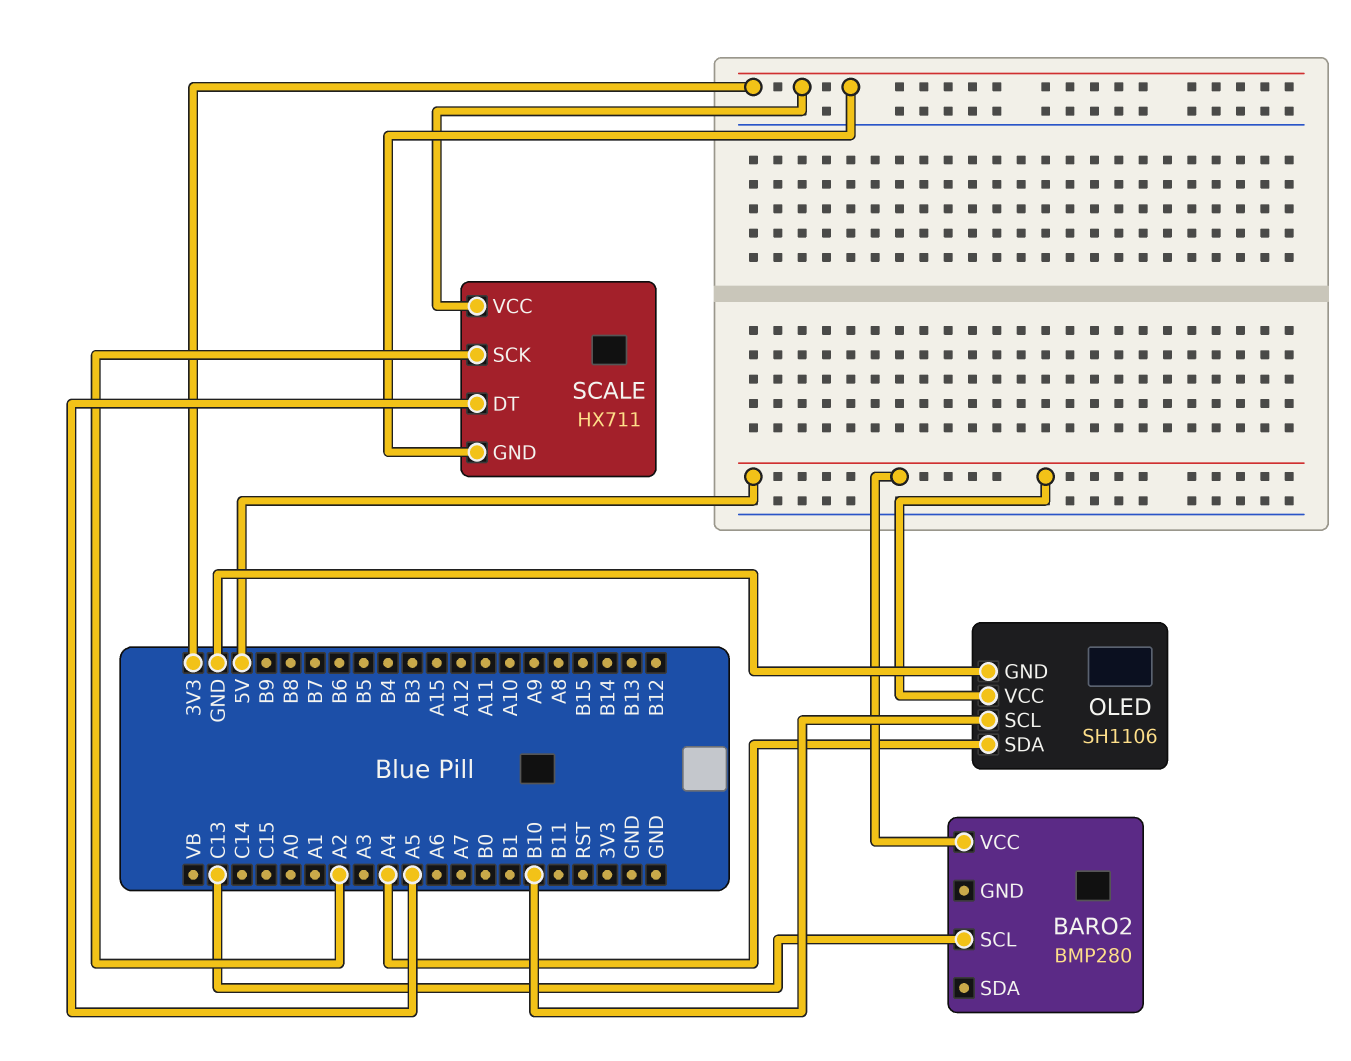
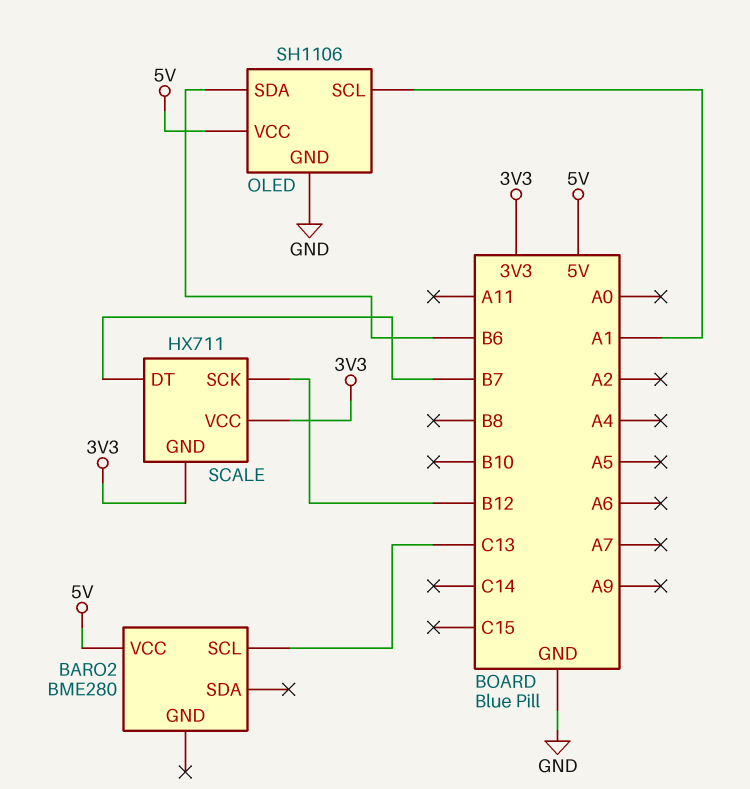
BARO2: BMP280 -> BME280
OLED pin SCL: B10 -> A1
OLED pin SDA: A4 -> B6
SCALE pin DT: A5 -> B7
SCALE pin SCK: A2 -> B12

